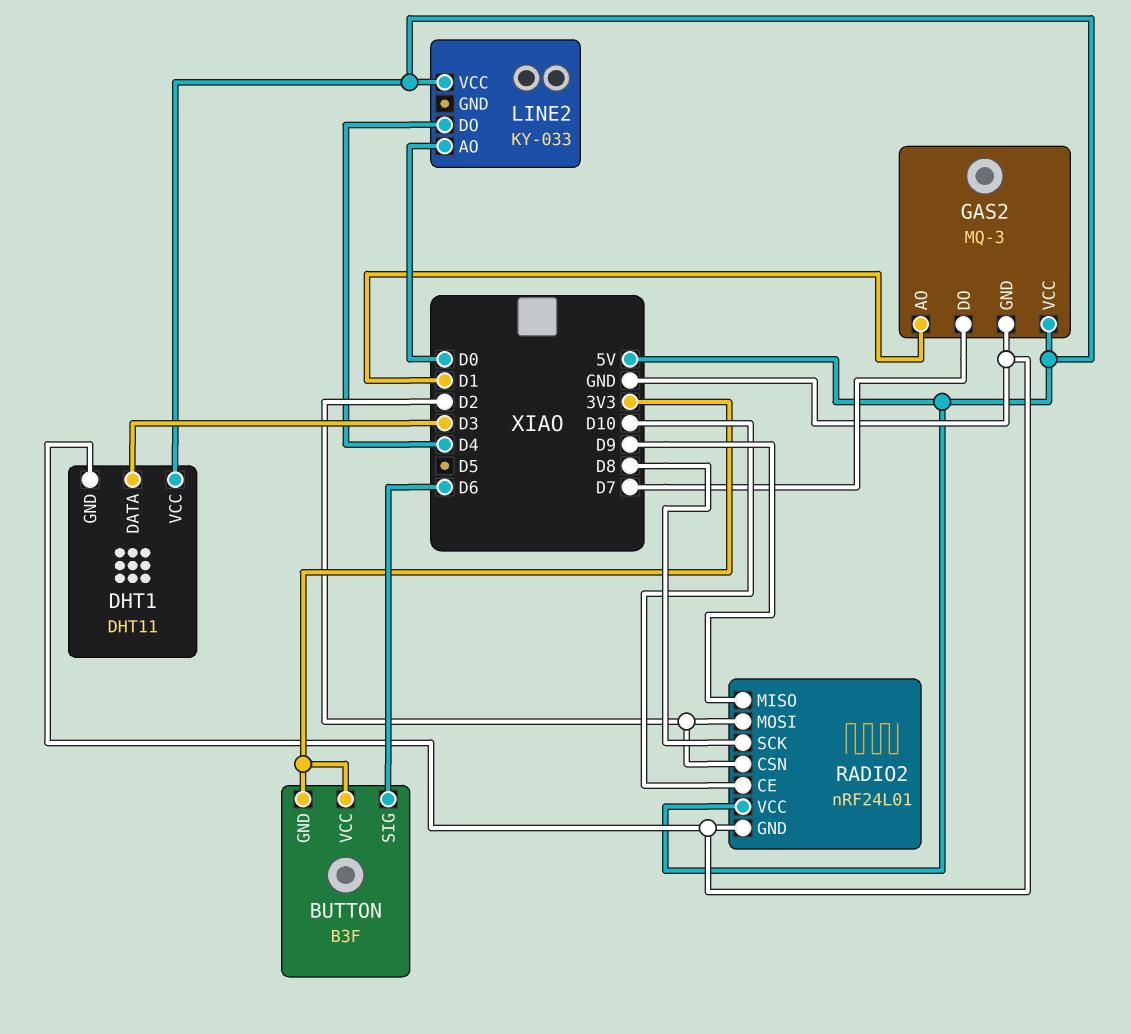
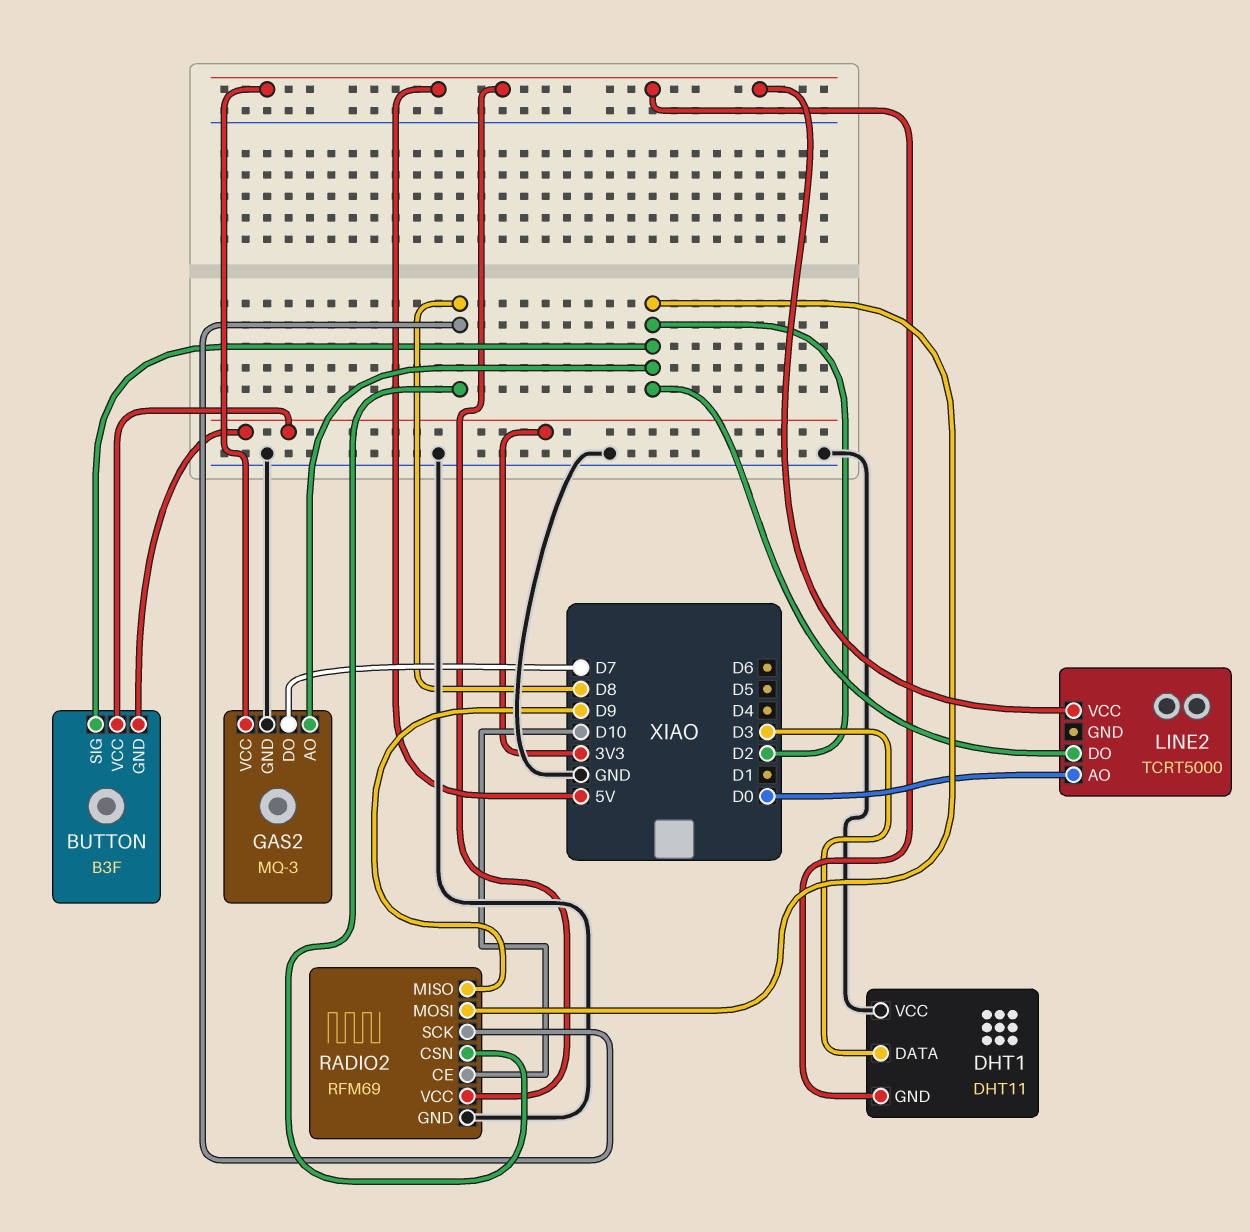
BUTTON pin SIG: D6 -> D2
DHT1 pin GND: GND -> 5V
DHT1 pin VCC: 5V -> GND
GAS2 pin AO: D1 -> D2
LINE2: KY-033 -> TCRT5000
LINE2 pin DO: D4 -> D2
RADIO2: nRF24L01 -> RFM69
RADIO2 pin CSN: D2 -> D8

